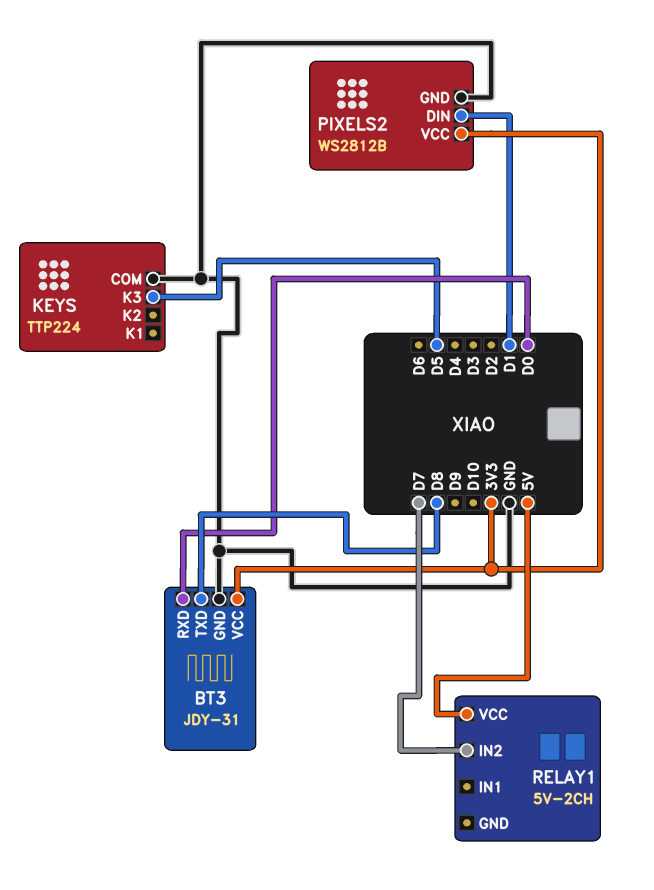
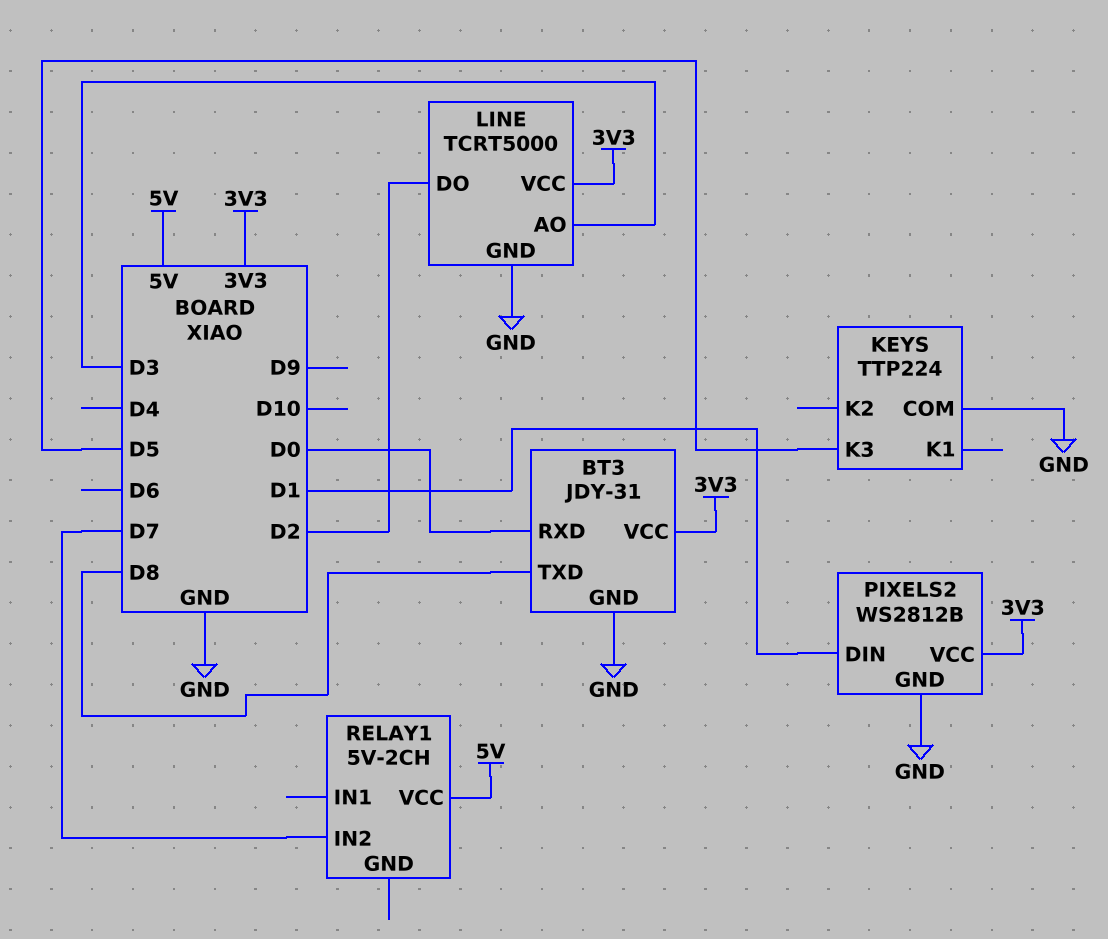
LINE: none -> TCRT5000
LINE pin AO: none -> D3
LINE pin DO: none -> D2
LINE pin GND: none -> GND
LINE pin VCC: none -> 3V3

